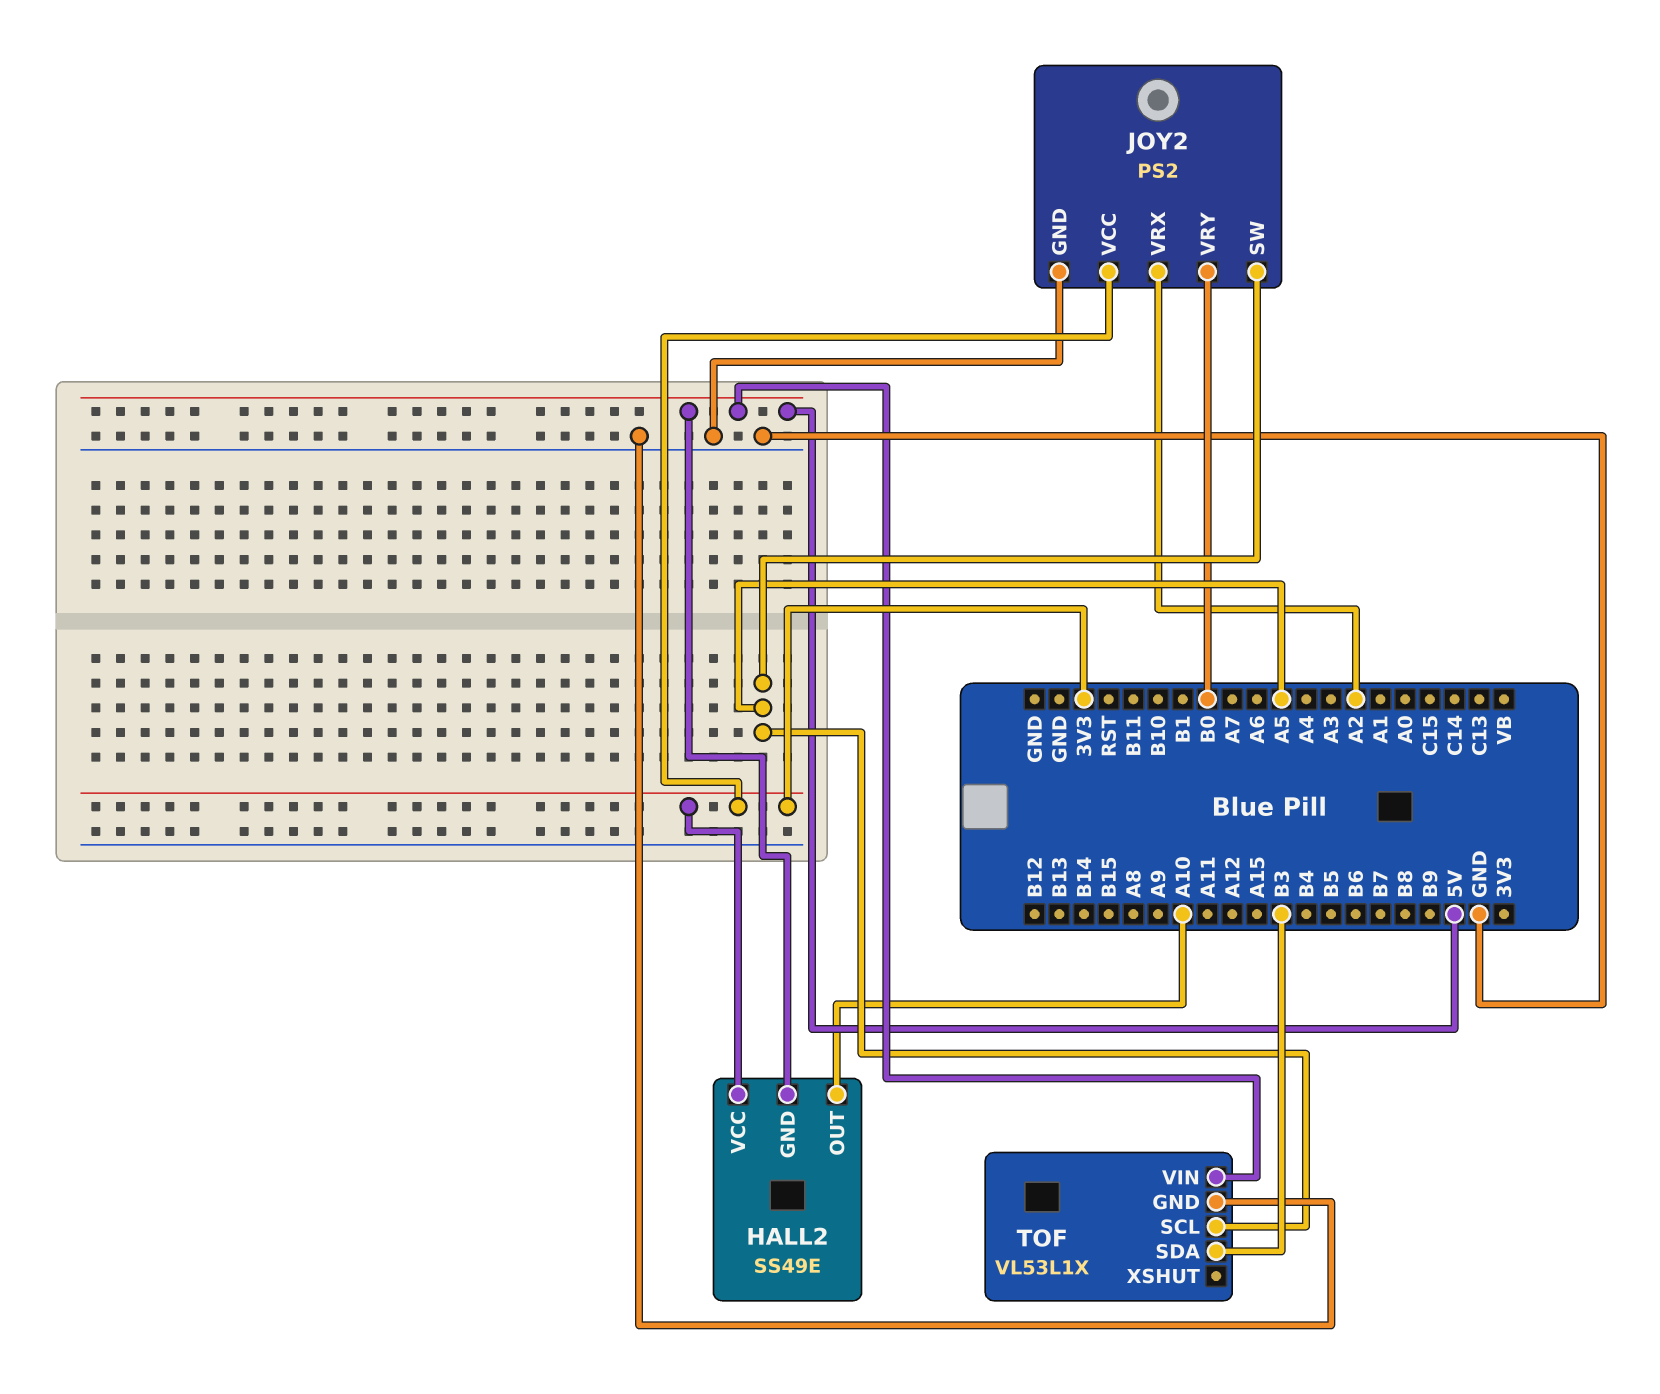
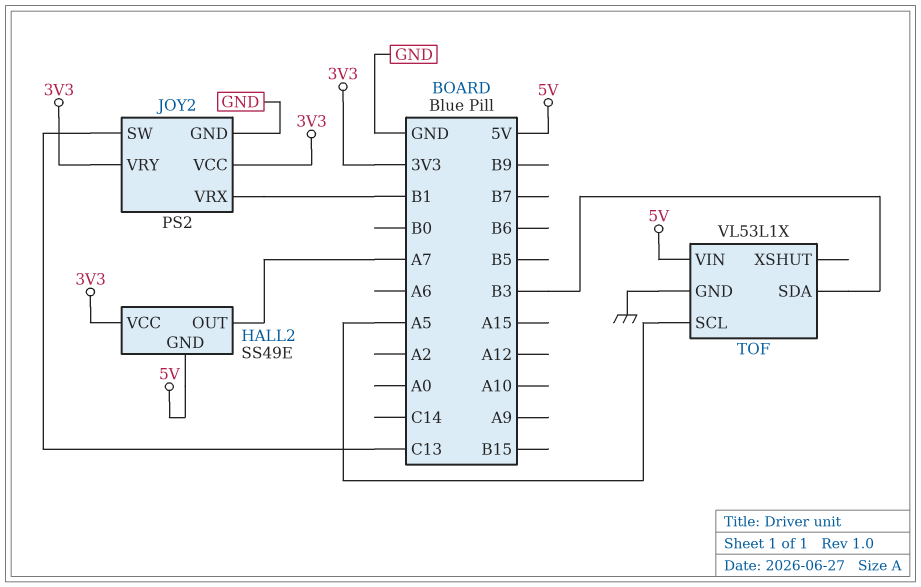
HALL2 pin OUT: A10 -> A7
JOY2 pin SW: A5 -> C13
JOY2 pin VRX: A2 -> B1
JOY2 pin VRY: B0 -> 3V3

